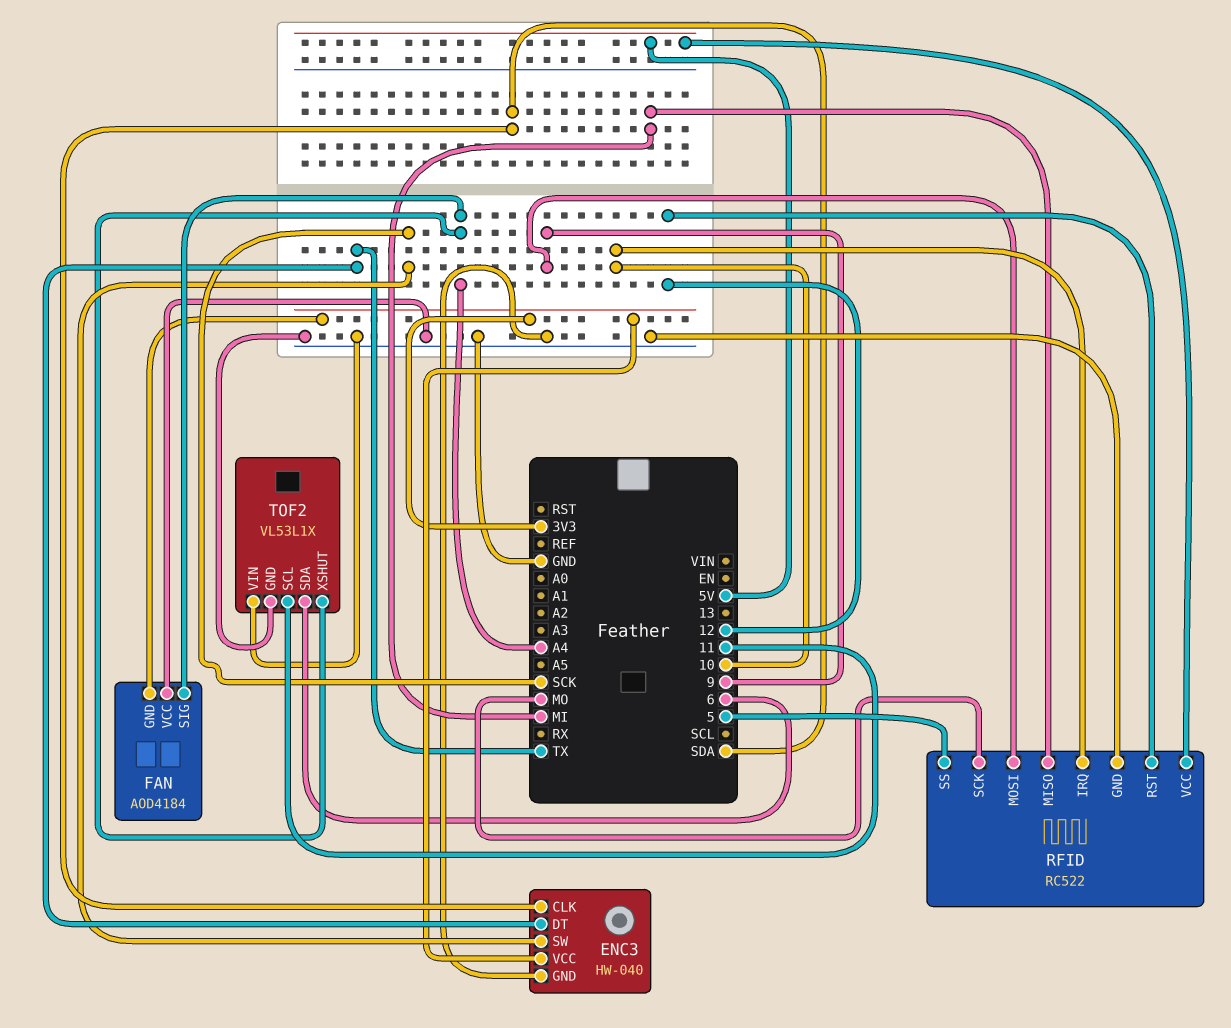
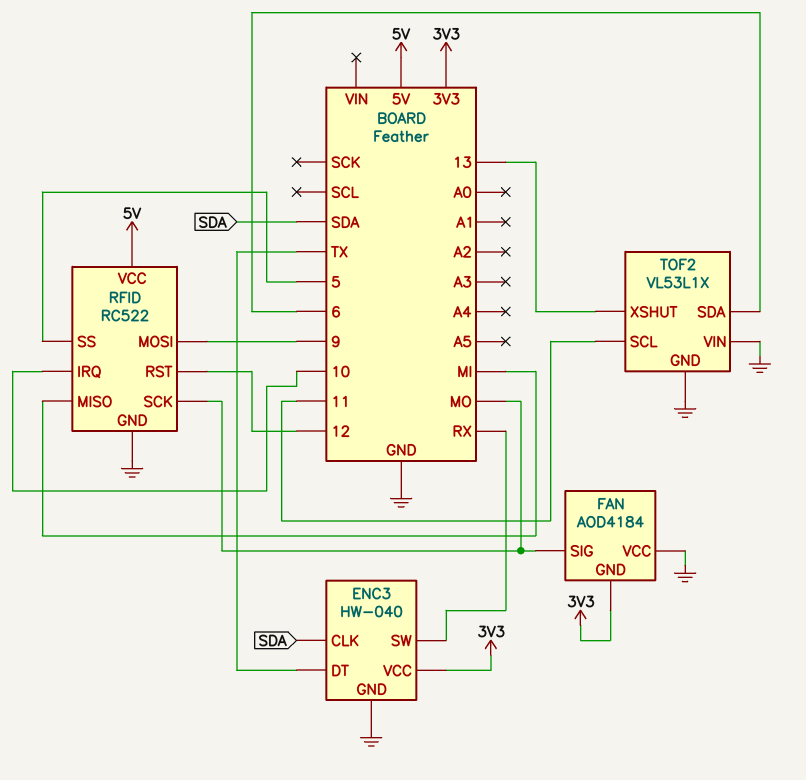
ENC3 pin SW: SCK -> RX
FAN pin SIG: A4 -> MO
TOF2 pin XSHUT: A4 -> 13

